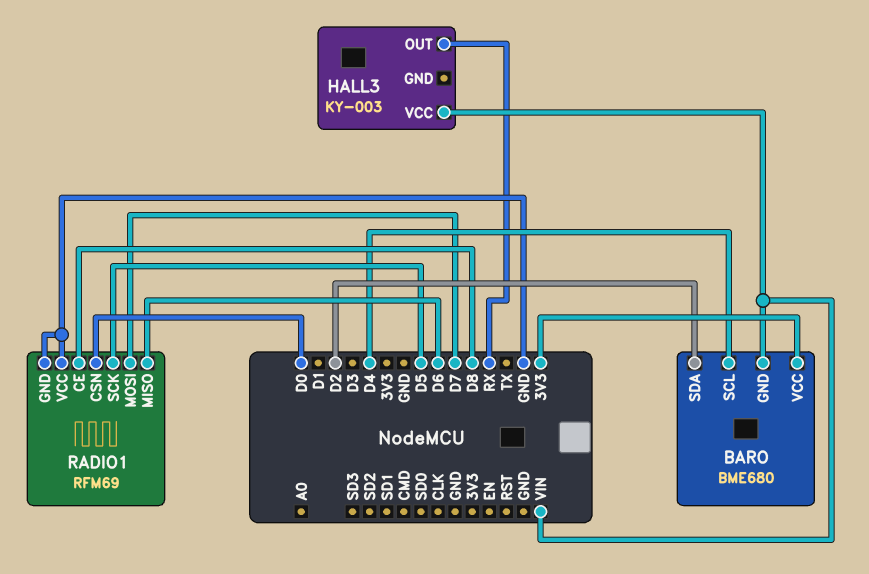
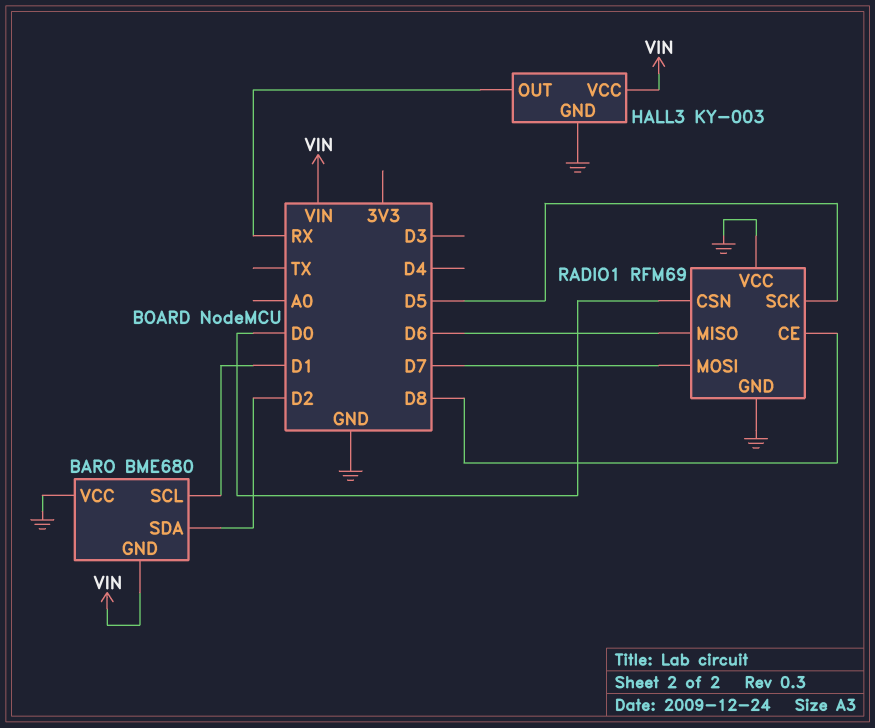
BARO pin SCL: D4 -> D1
BARO pin VCC: 3V3 -> GND
HALL3 pin GND: none -> GND

